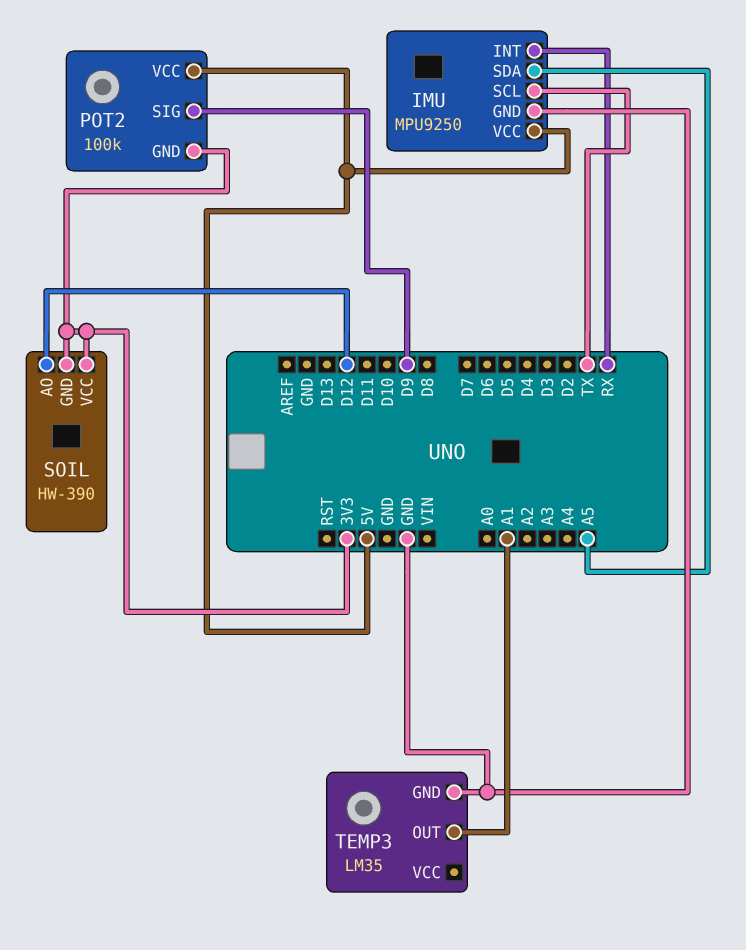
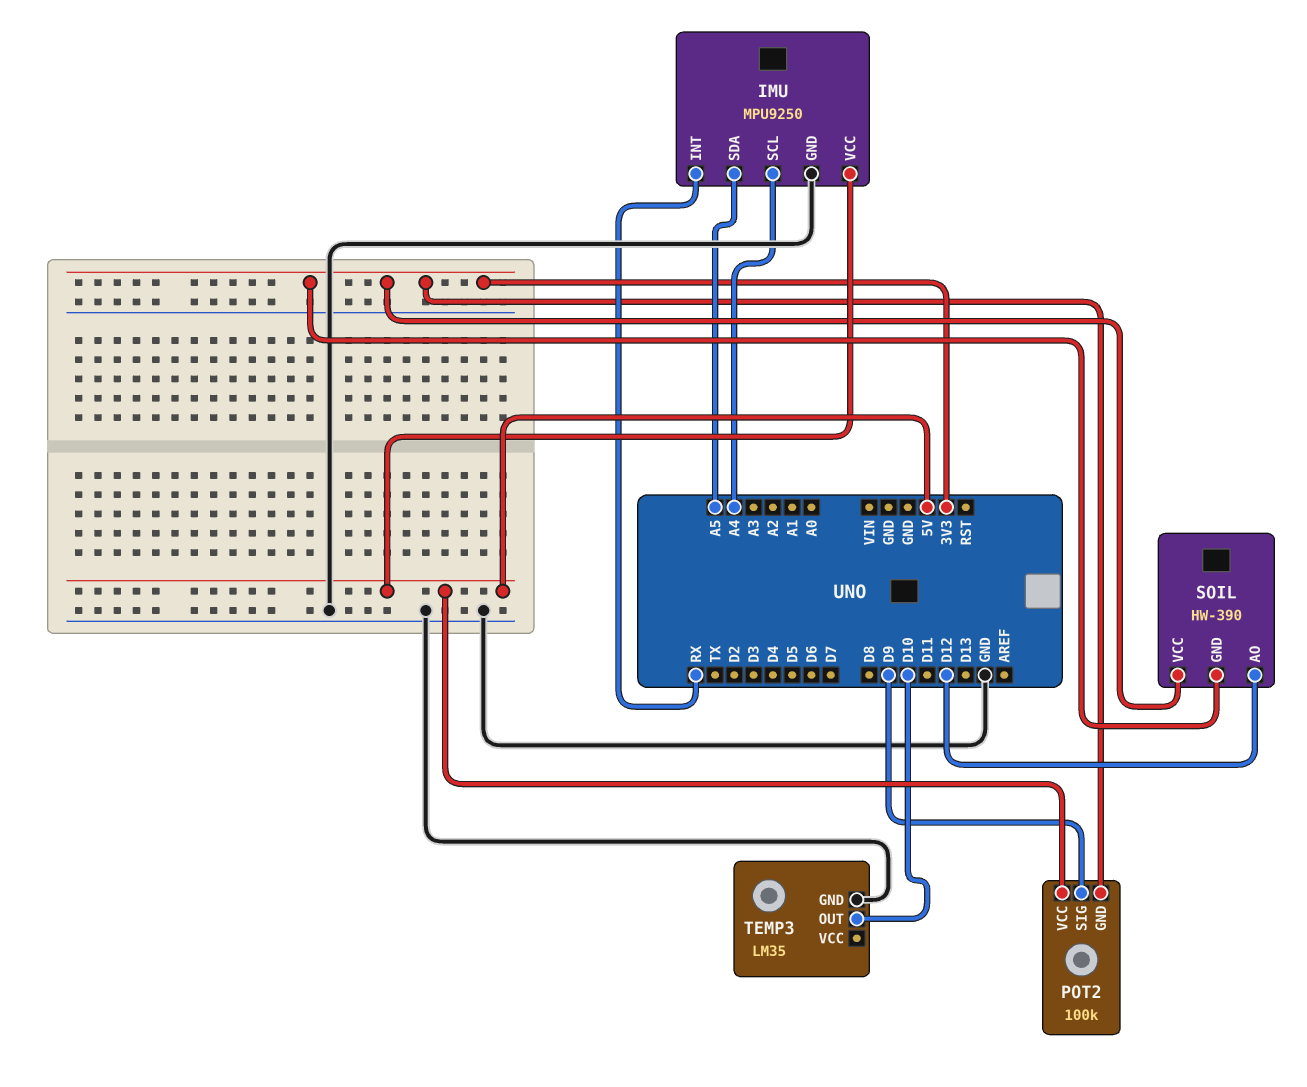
IMU pin SCL: TX -> A4
TEMP3 pin OUT: A1 -> D10

